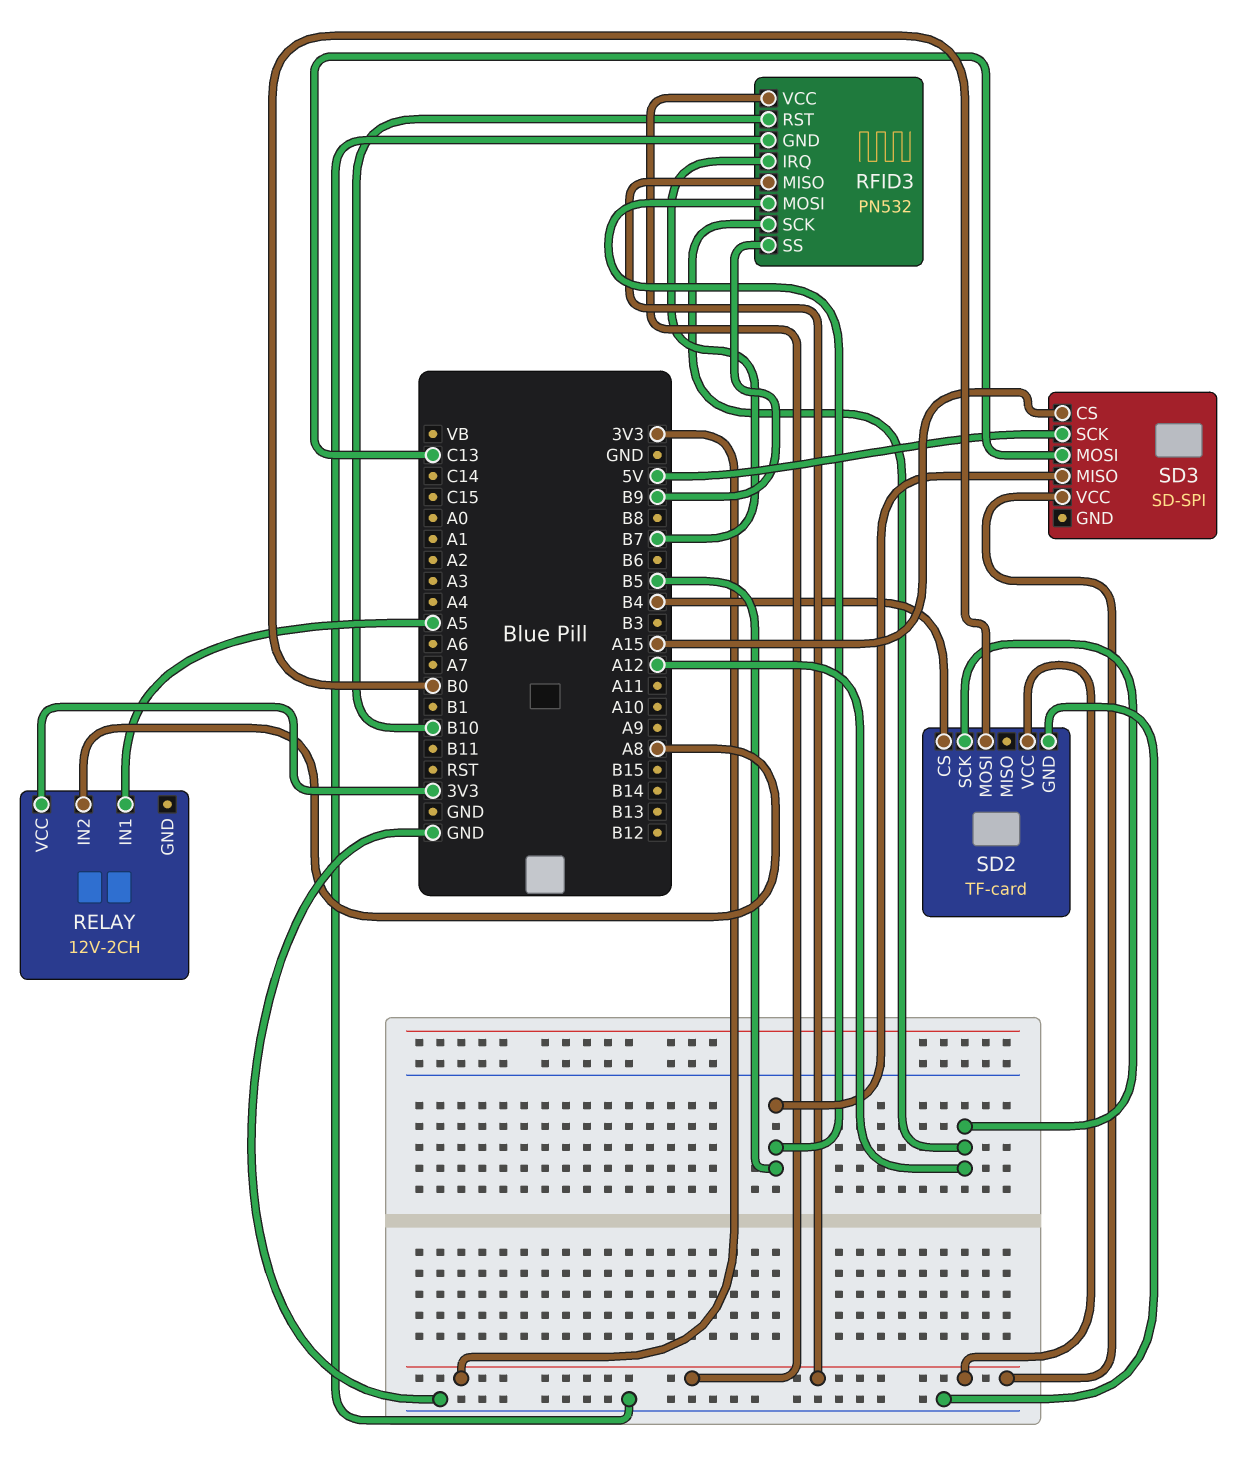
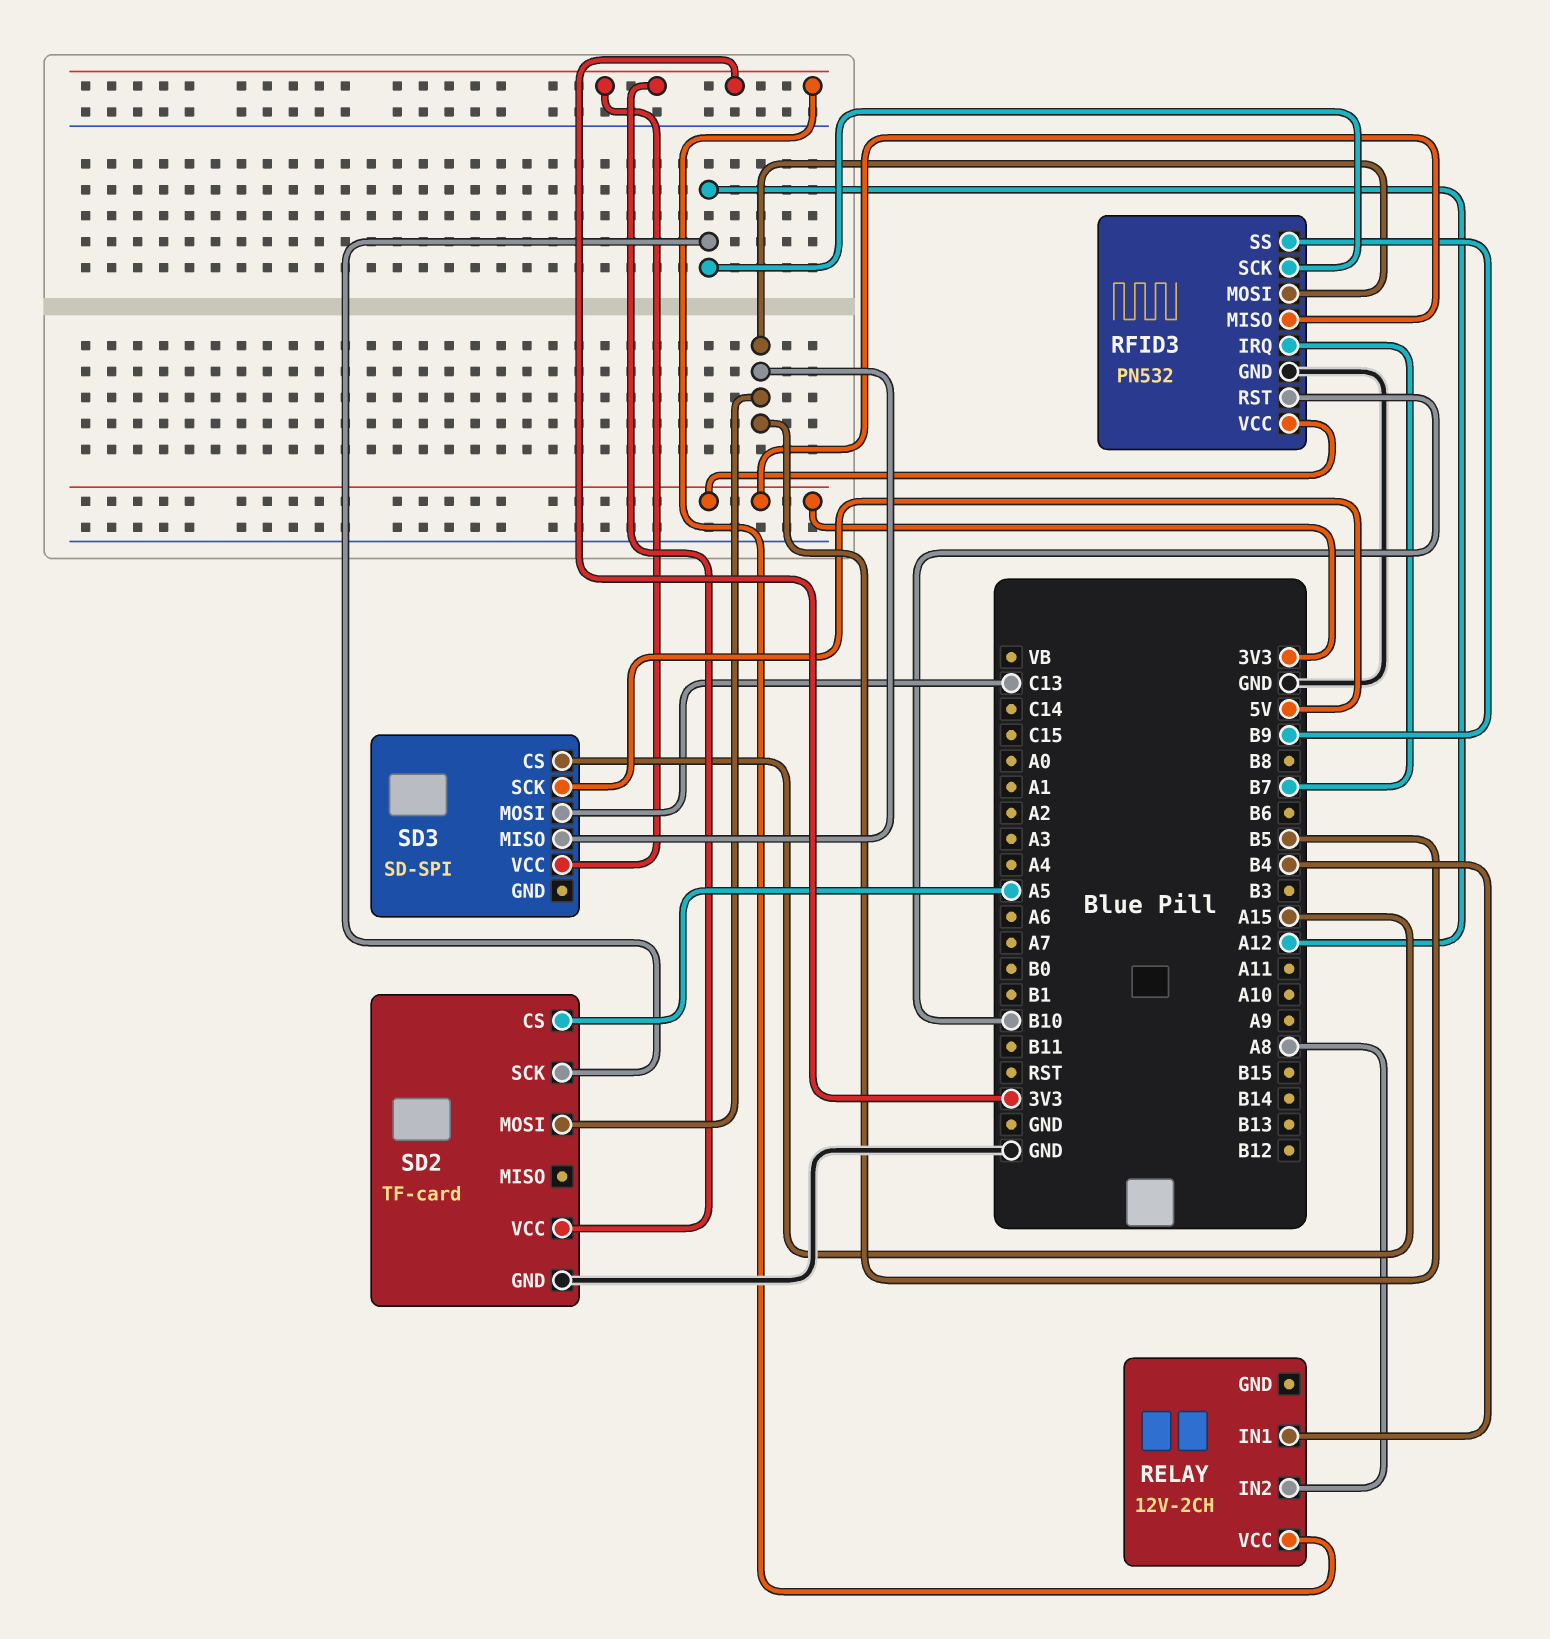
RELAY pin IN1: A5 -> B4
SD2 pin CS: B4 -> A5
SD2 pin MOSI: B0 -> B5

